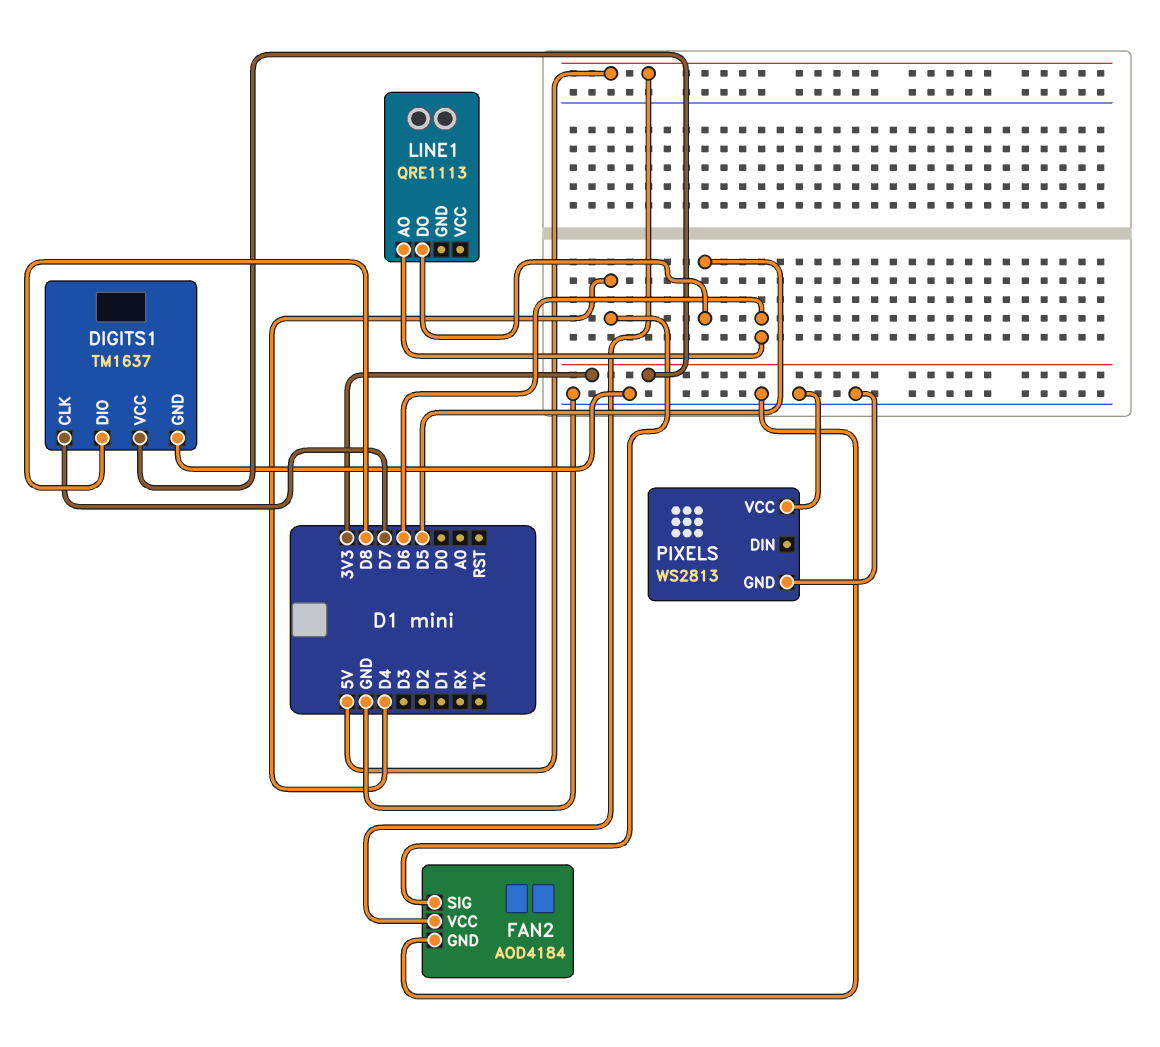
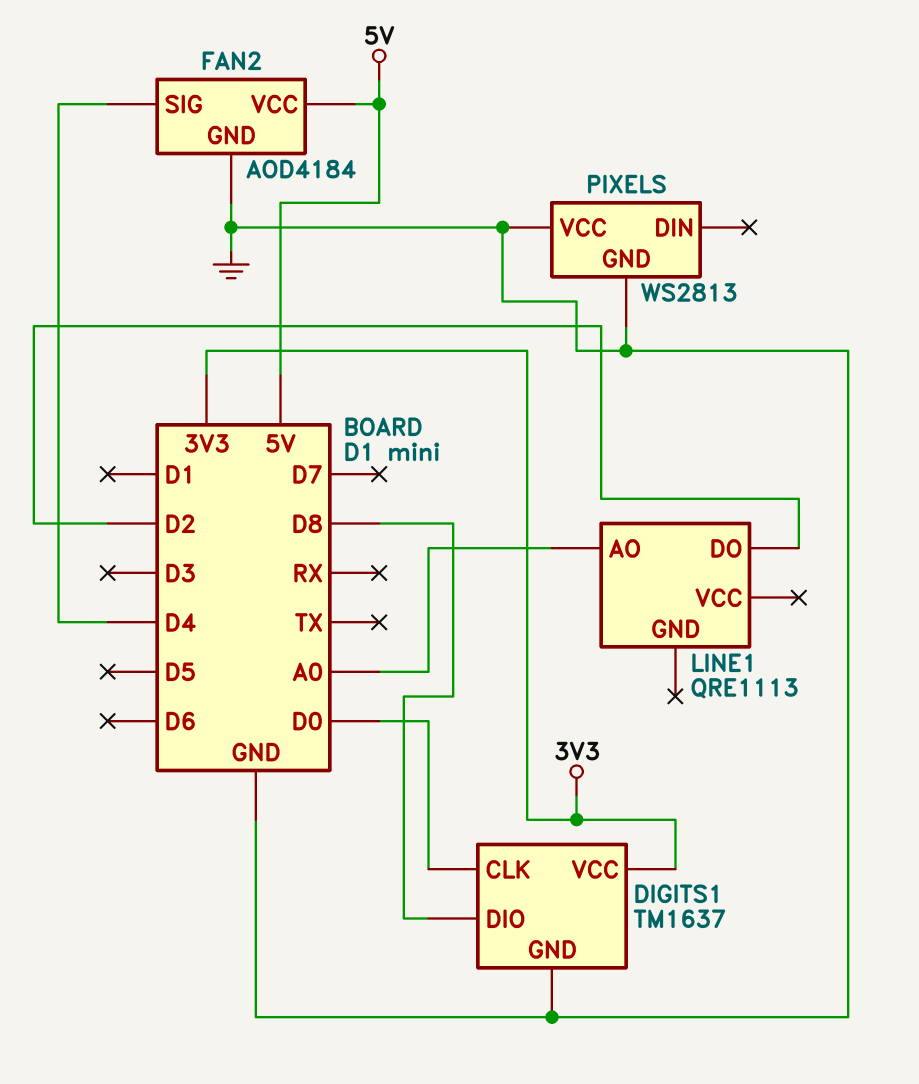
DIGITS1 pin CLK: D7 -> D0
LINE1 pin AO: D6 -> A0
LINE1 pin DO: D5 -> D2

